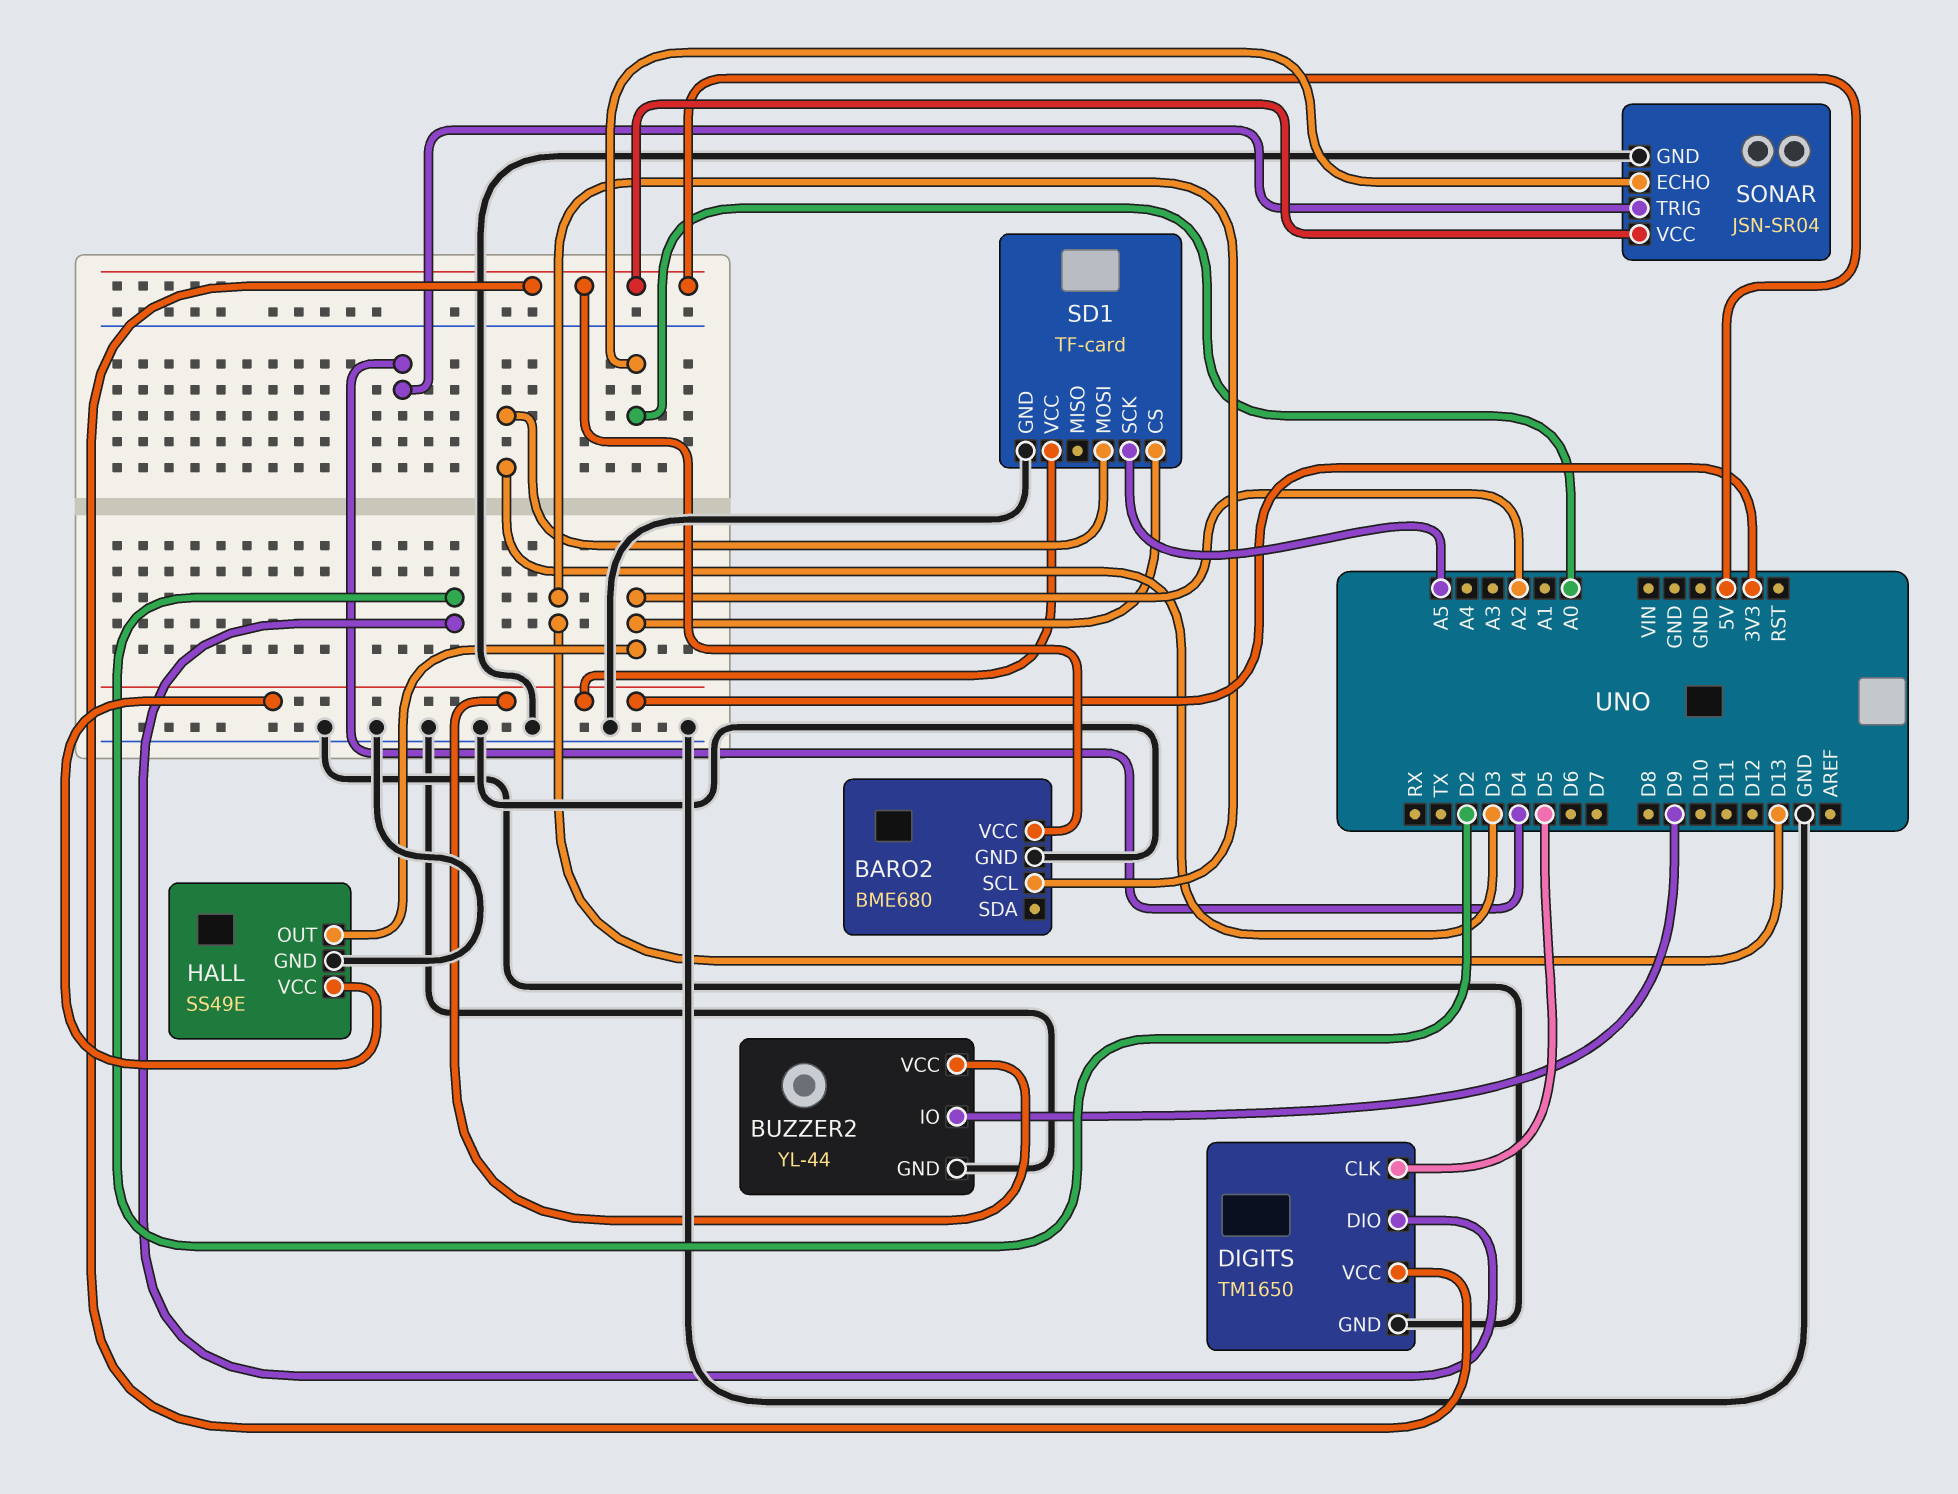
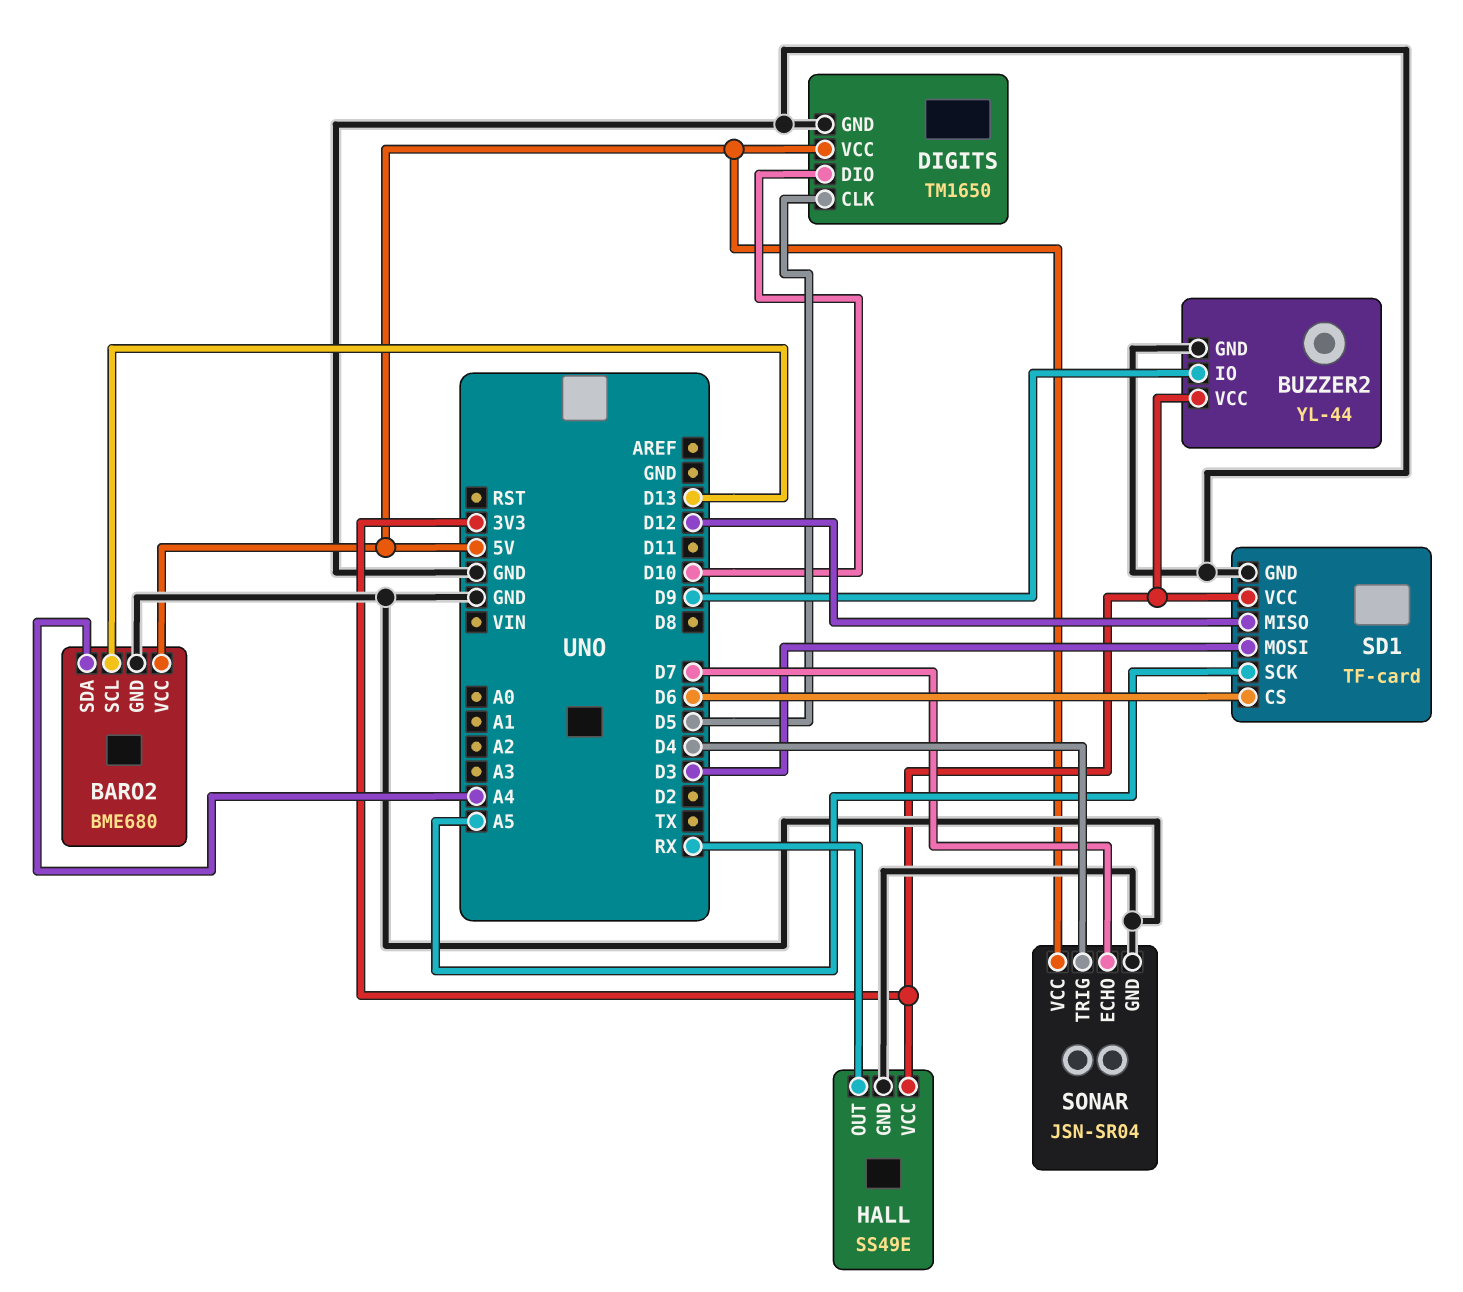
BARO2 pin SDA: none -> A4
DIGITS pin DIO: D2 -> D10
HALL pin OUT: A2 -> RX
SD1 pin CS: A2 -> D6
SD1 pin MISO: none -> D12
SONAR pin ECHO: A0 -> D7

